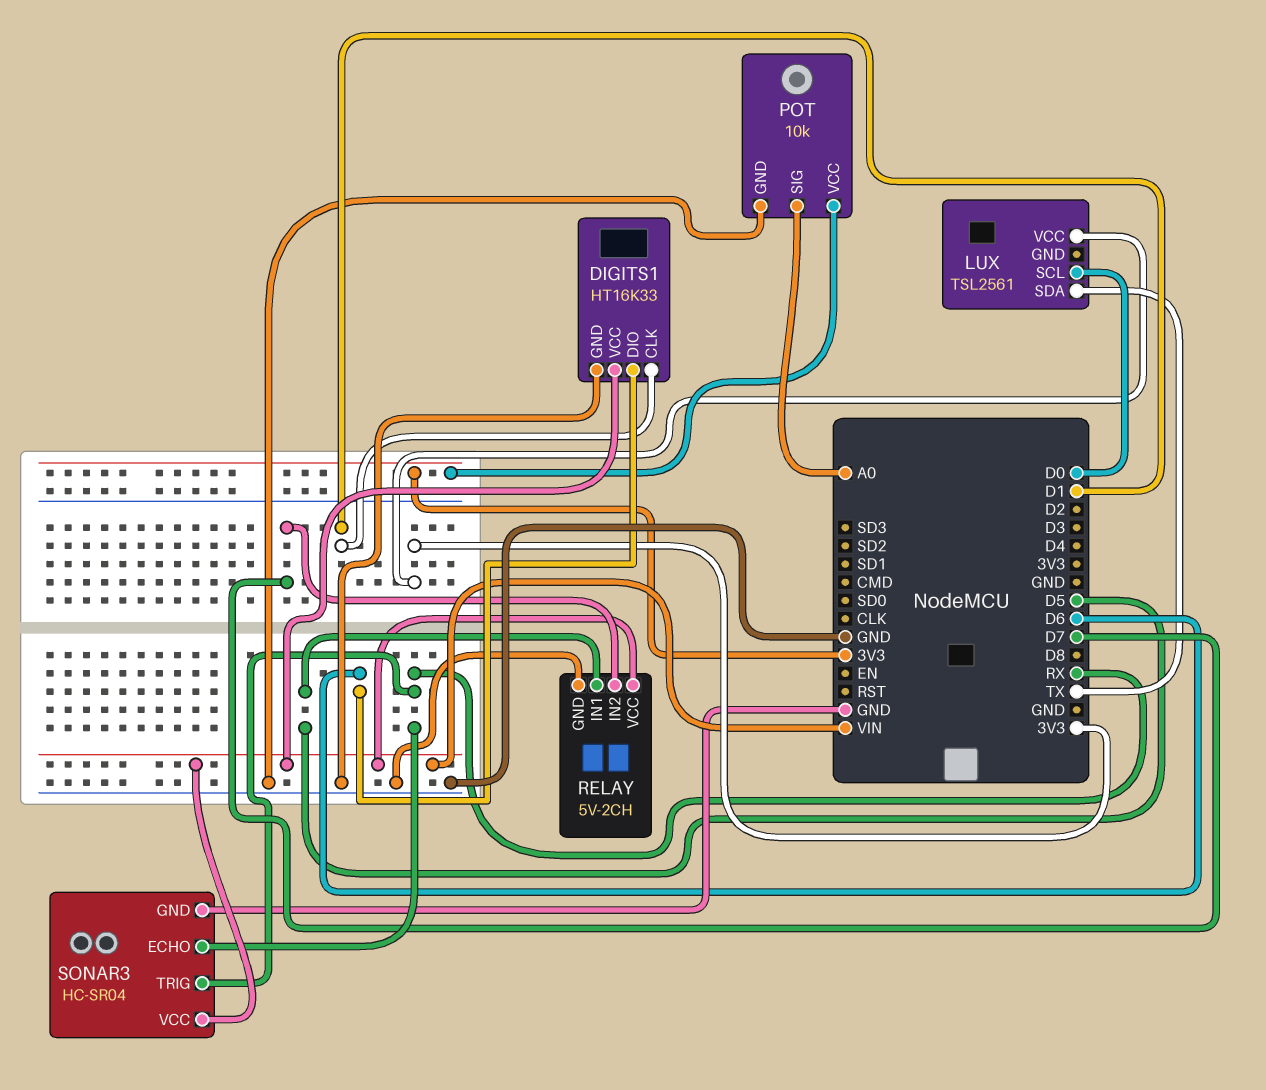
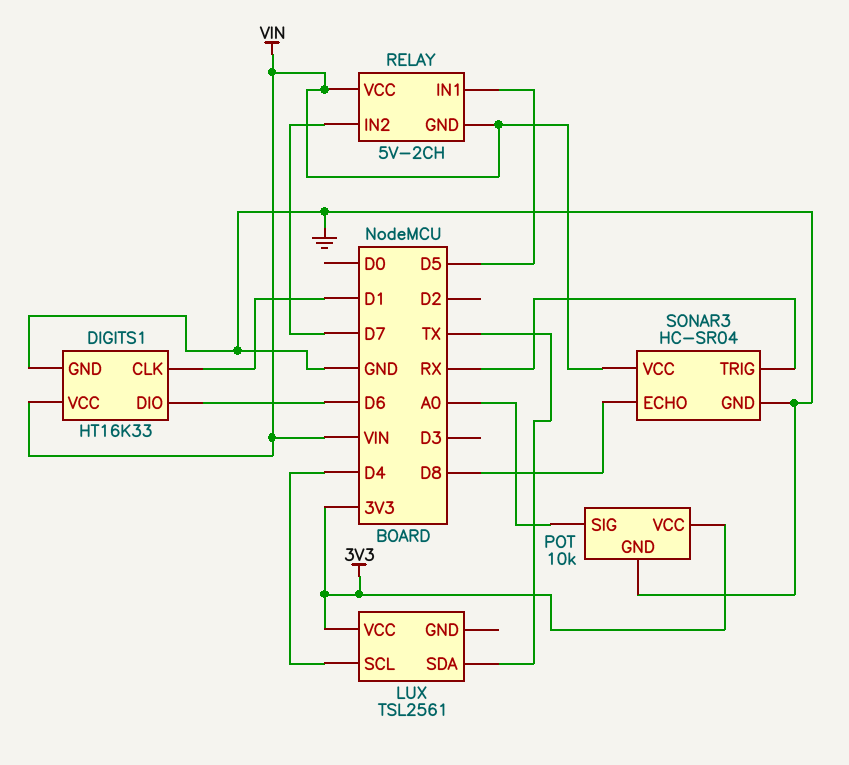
LUX pin SCL: D0 -> D4
RELAY pin GND: GND -> VIN
SONAR3 pin ECHO: RX -> D8

